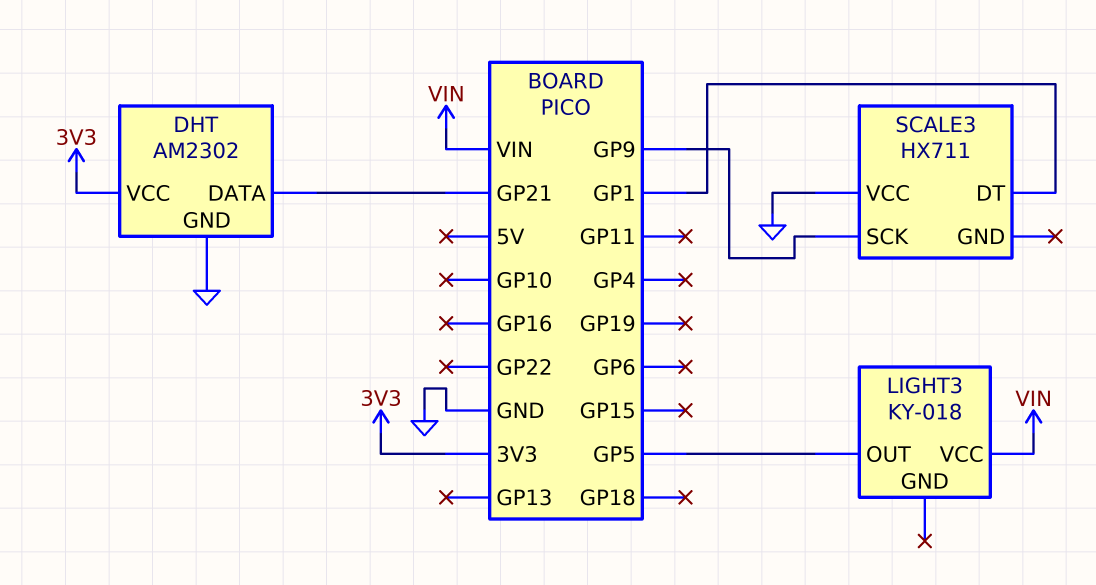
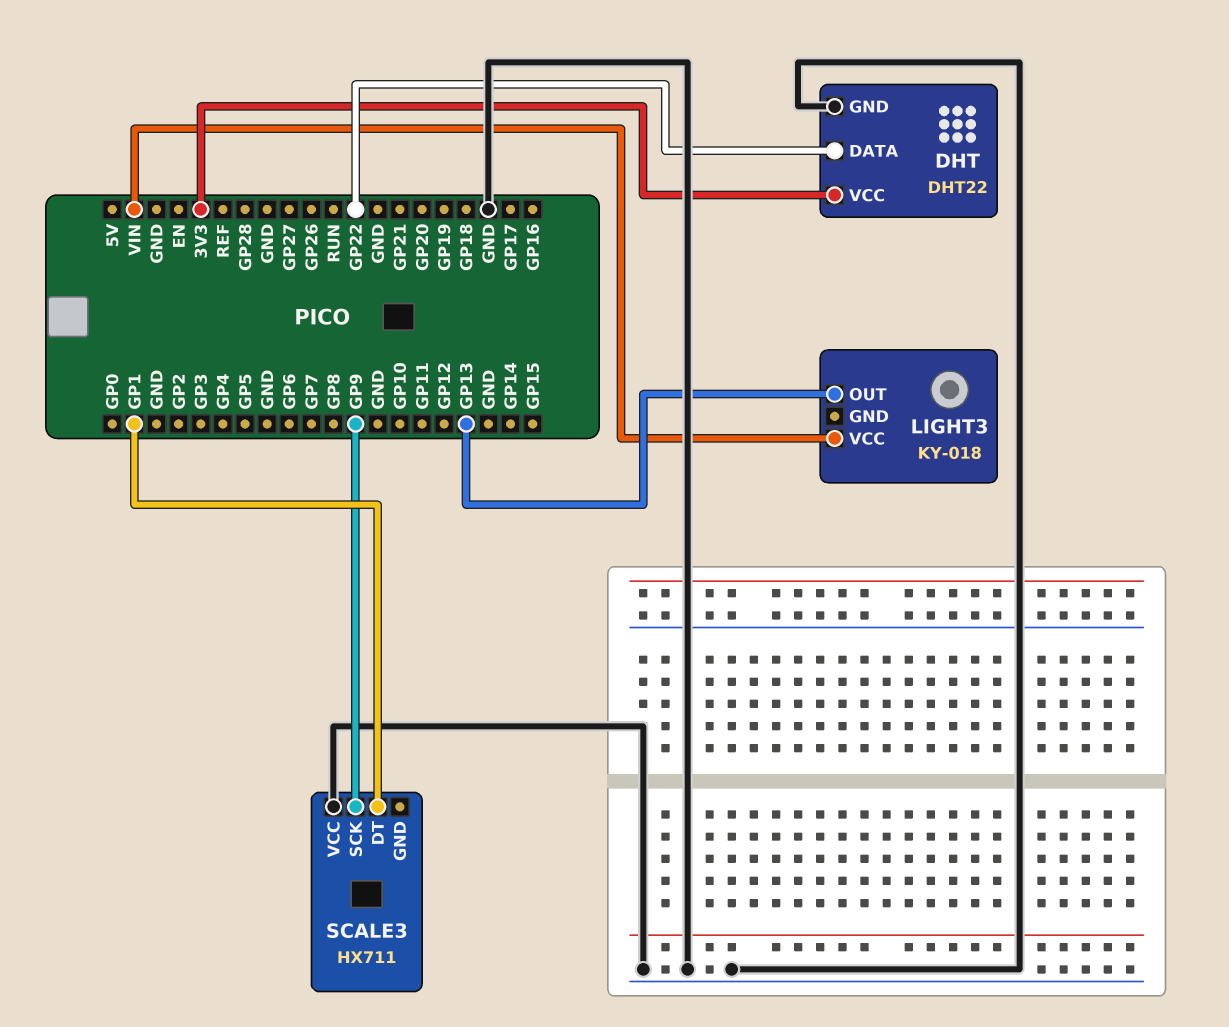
DHT: AM2302 -> DHT22
DHT pin DATA: GP21 -> GP22
LIGHT3 pin OUT: GP5 -> GP13

